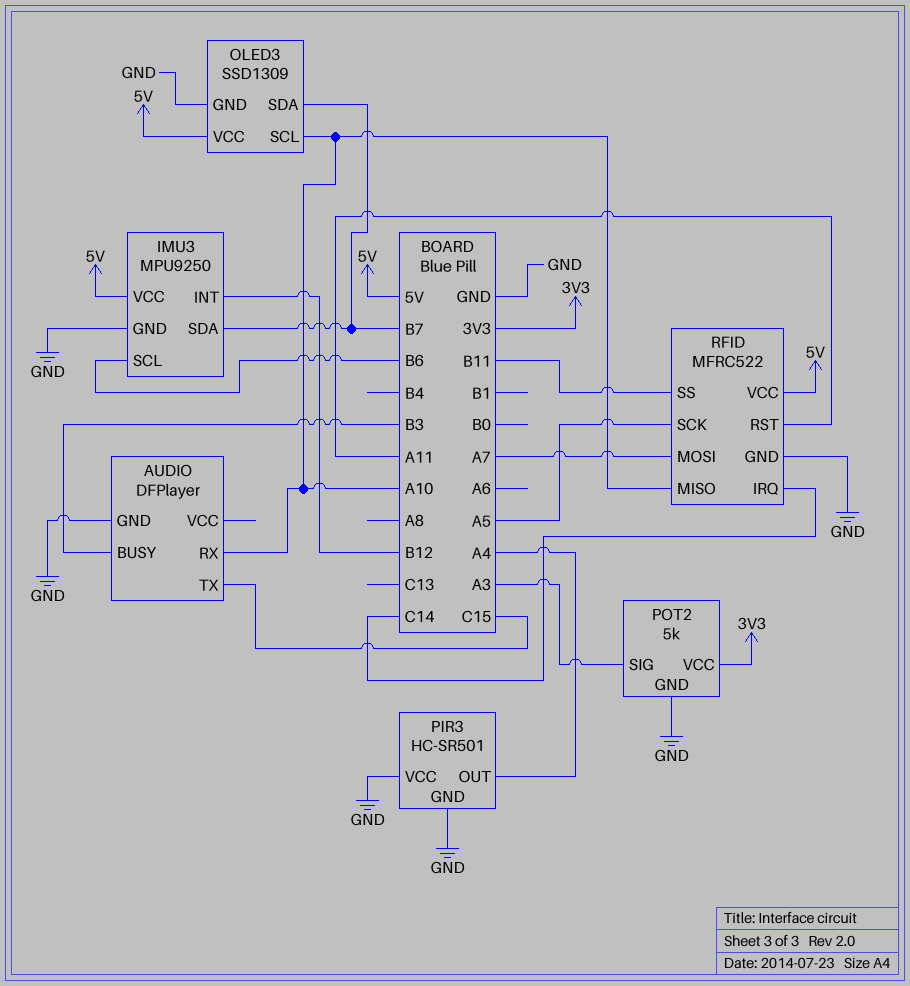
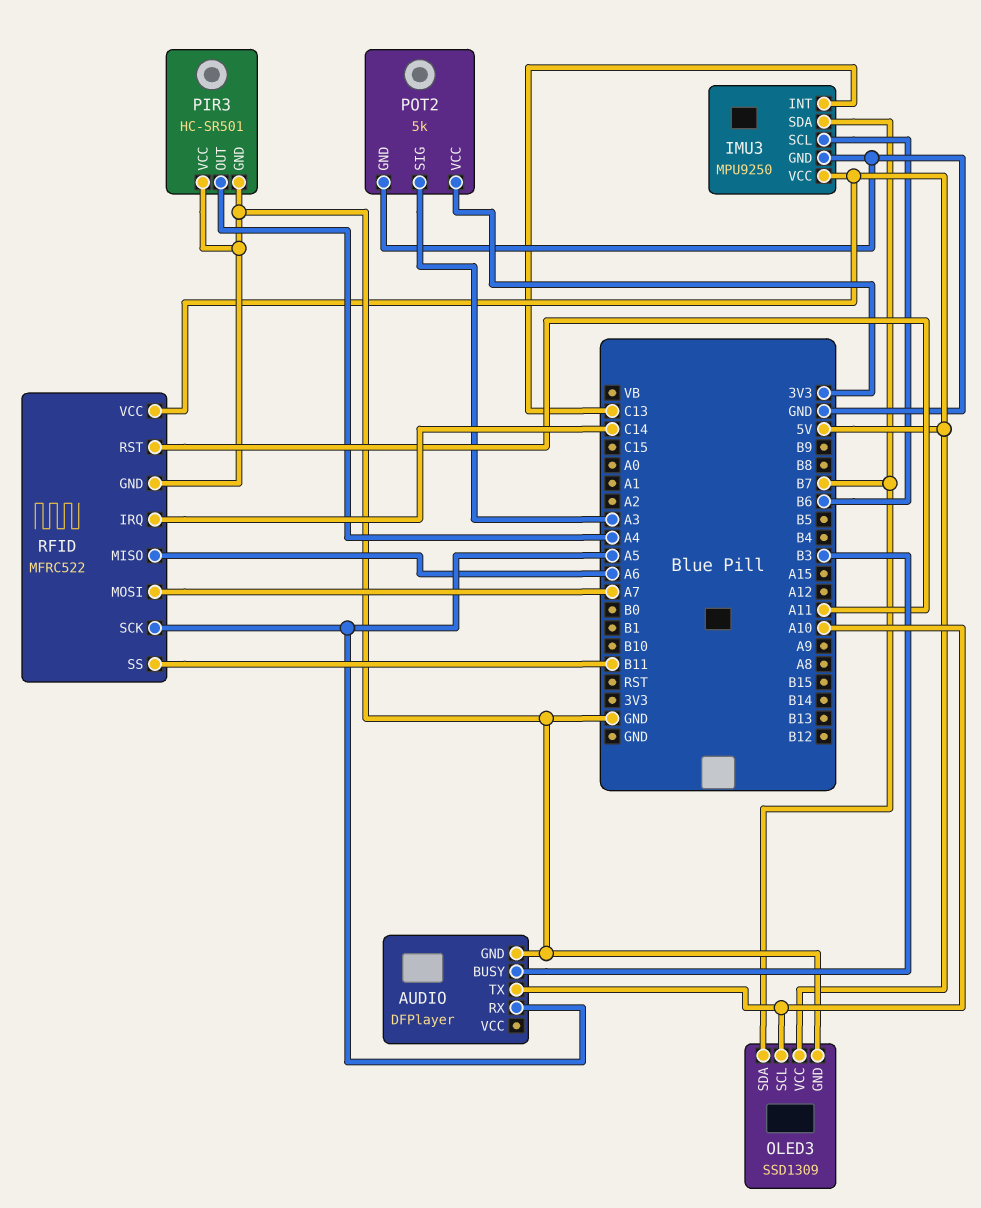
AUDIO pin RX: A10 -> A5
AUDIO pin TX: C15 -> A10
IMU3 pin INT: B12 -> C13
RFID pin MISO: A10 -> A6

